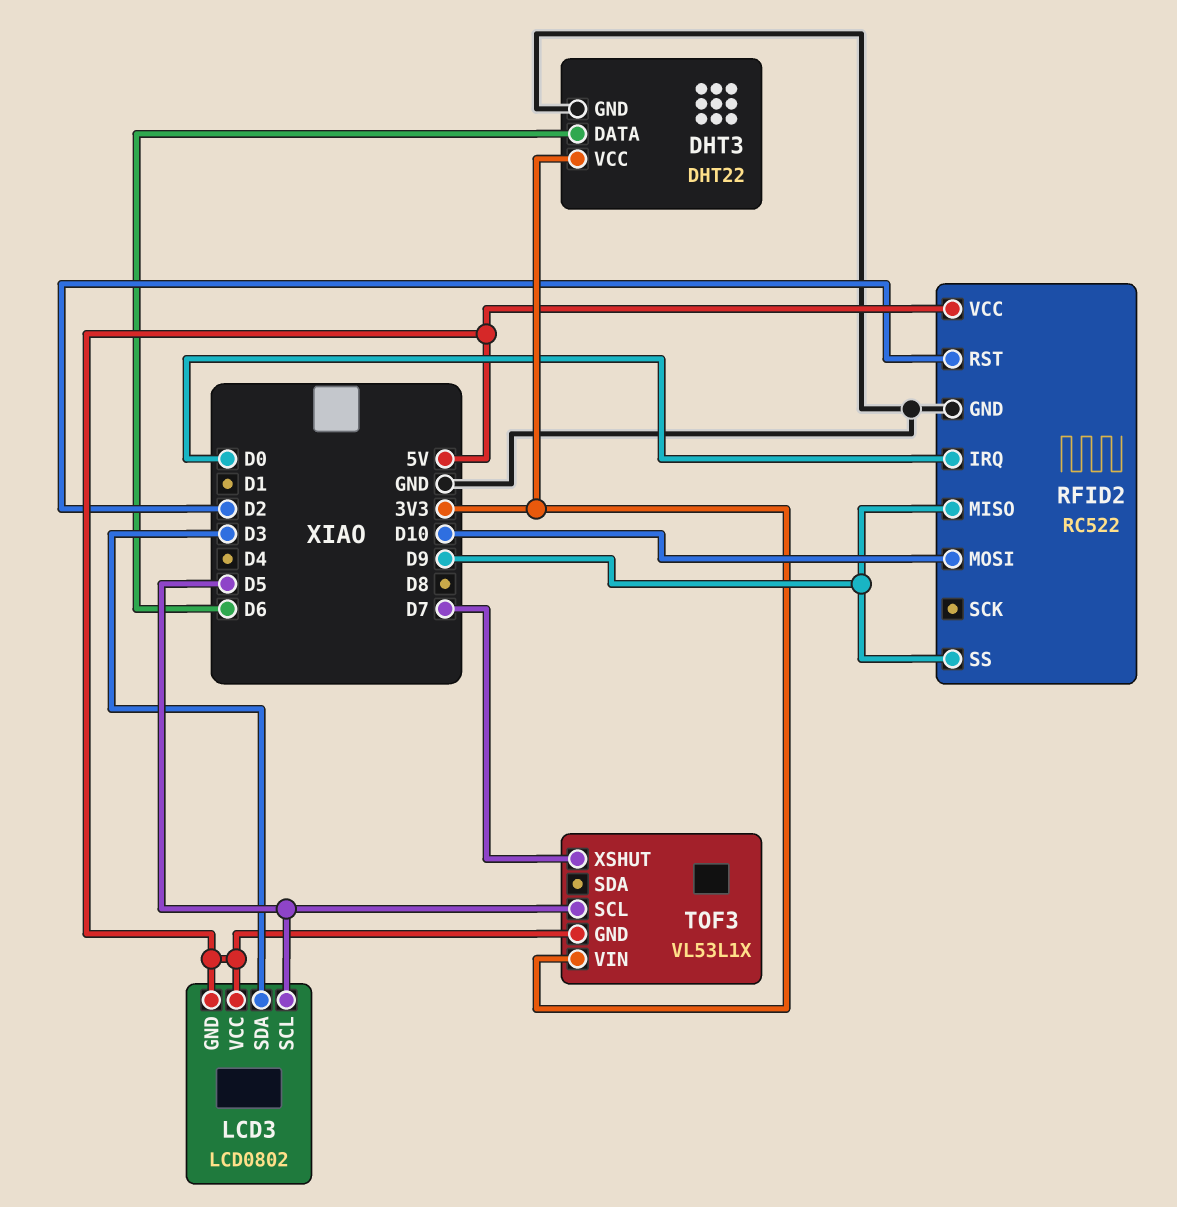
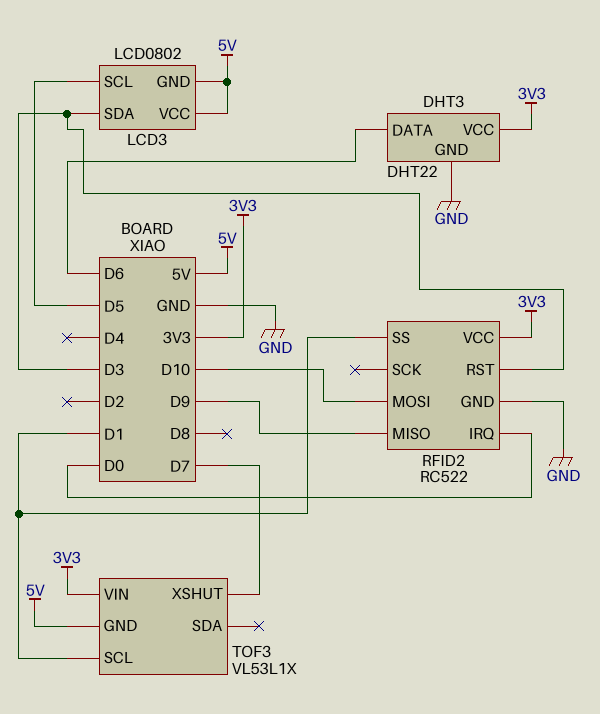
RFID2 pin RST: D2 -> D3
RFID2 pin SS: D9 -> D1
RFID2 pin VCC: 5V -> 3V3
TOF3 pin SCL: D5 -> D1

